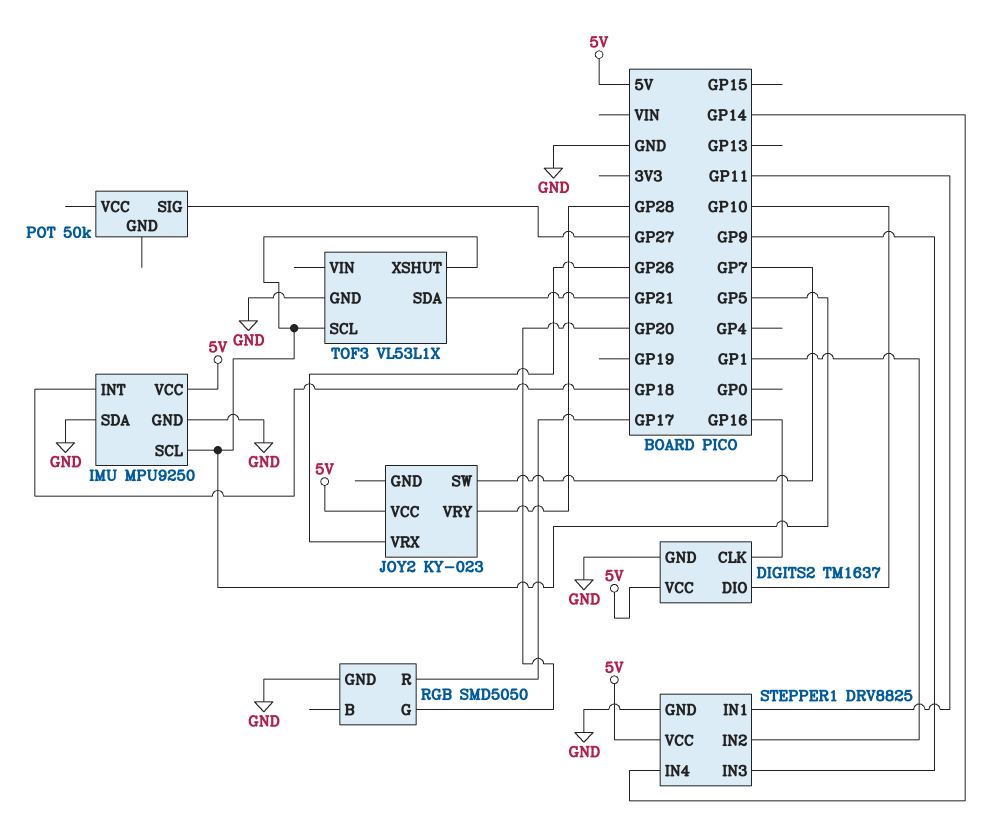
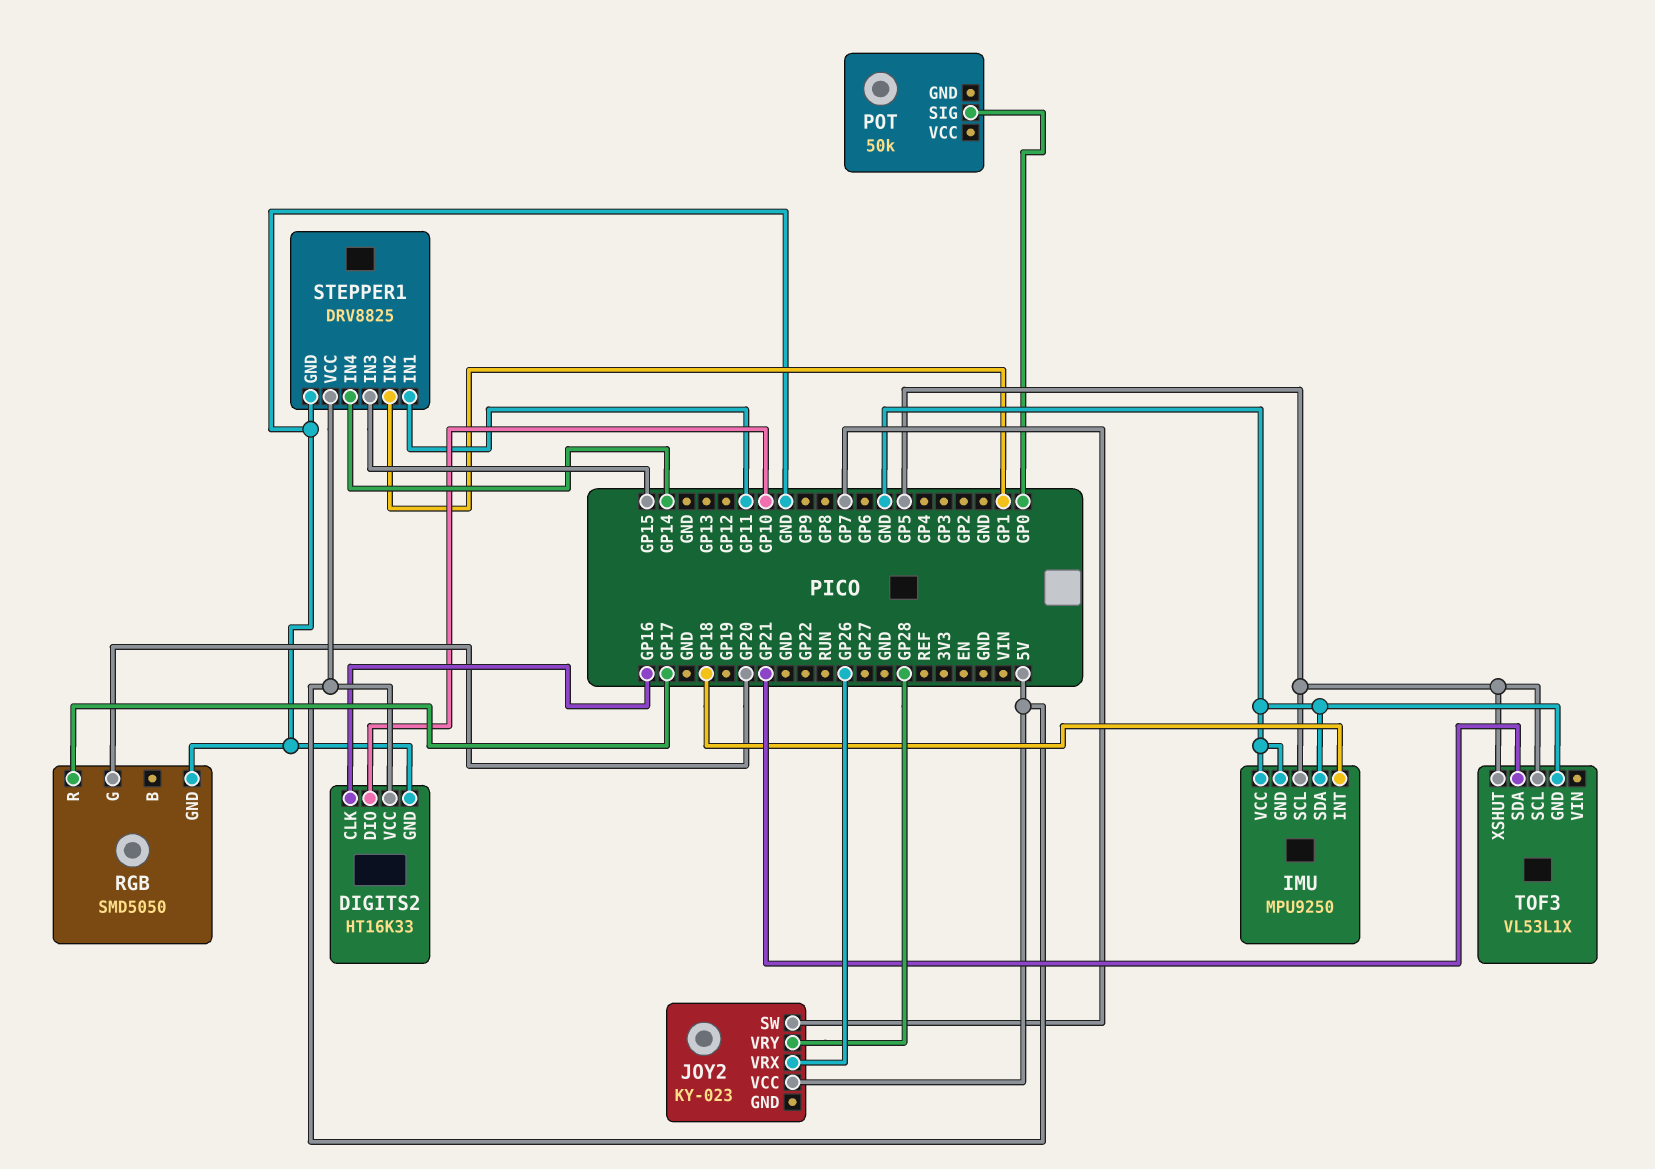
DIGITS2: TM1637 -> HT16K33
IMU pin VCC: 5V -> GND
POT pin SIG: GP27 -> GP0
STEPPER1 pin IN3: GP9 -> GP15

